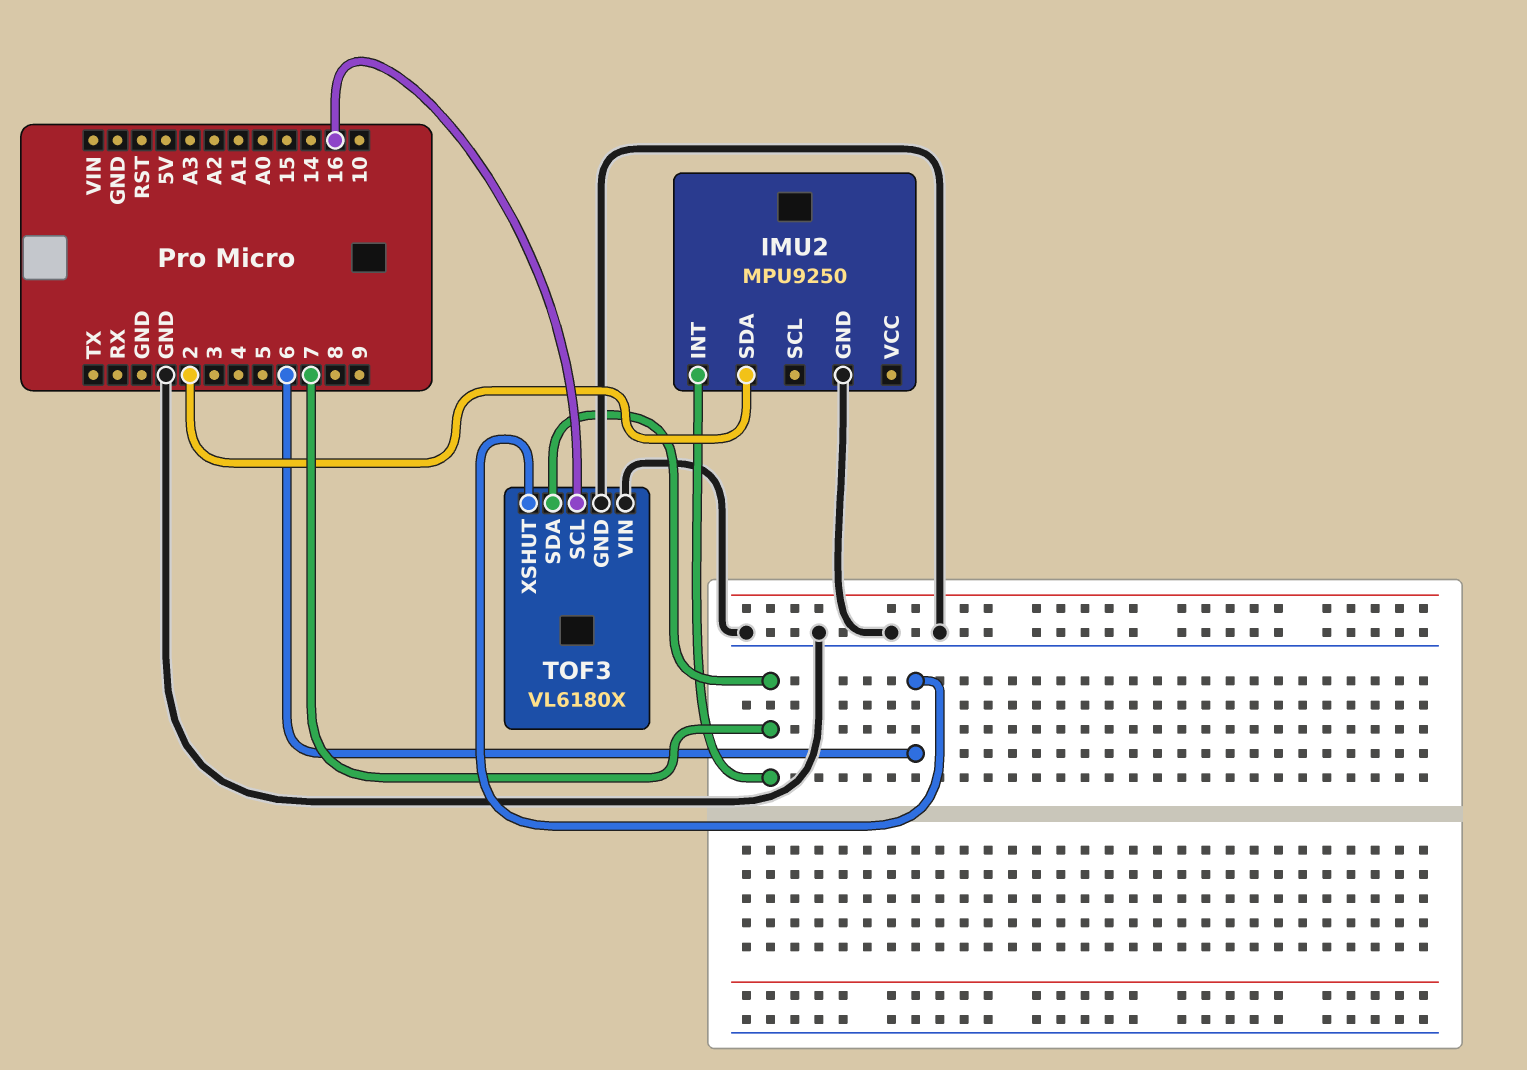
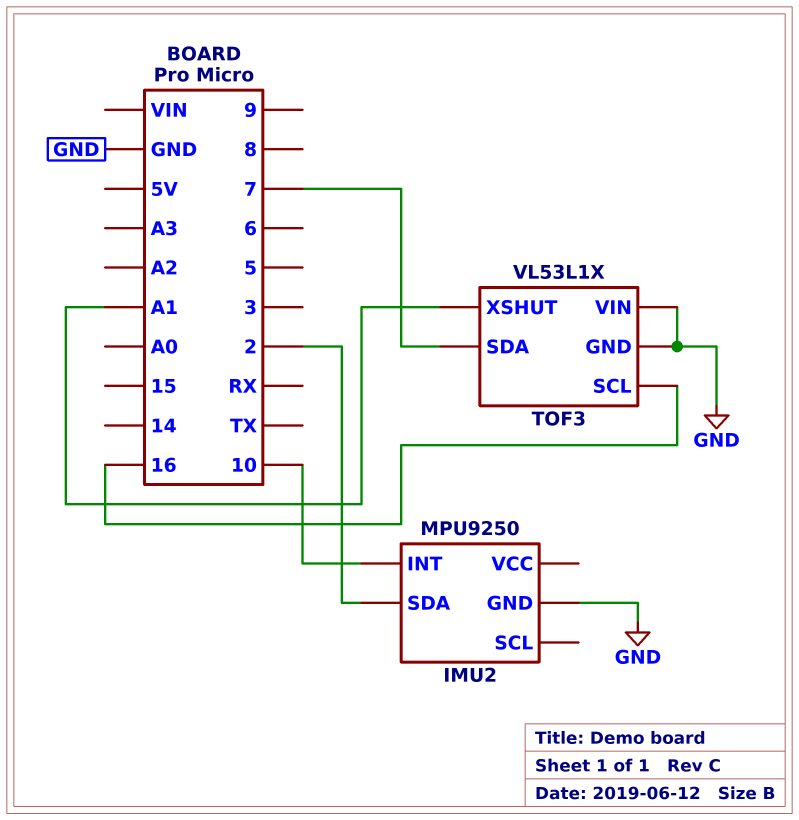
IMU2 pin INT: 7 -> 10
TOF3: VL6180X -> VL53L1X
TOF3 pin XSHUT: 6 -> A1

